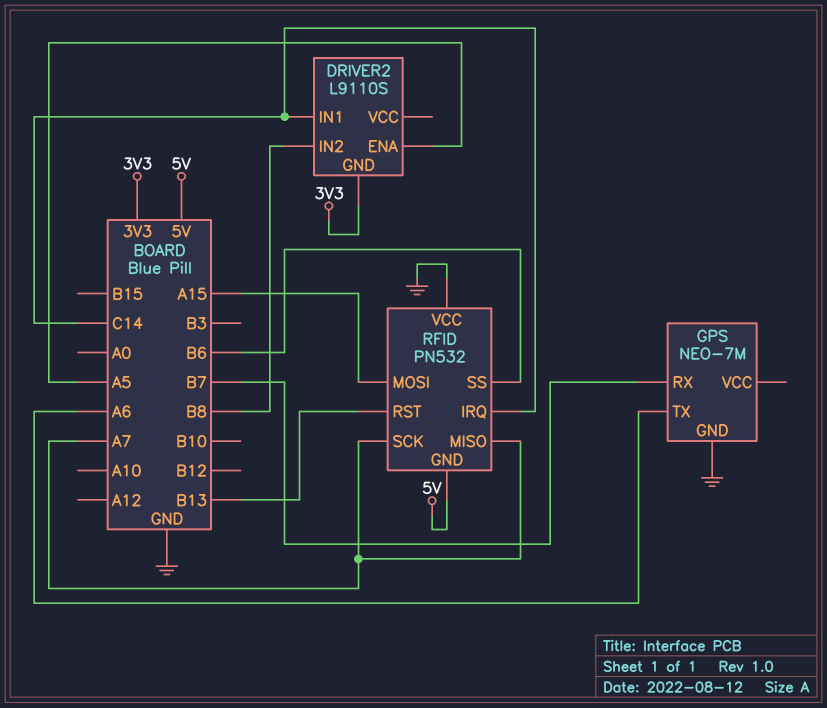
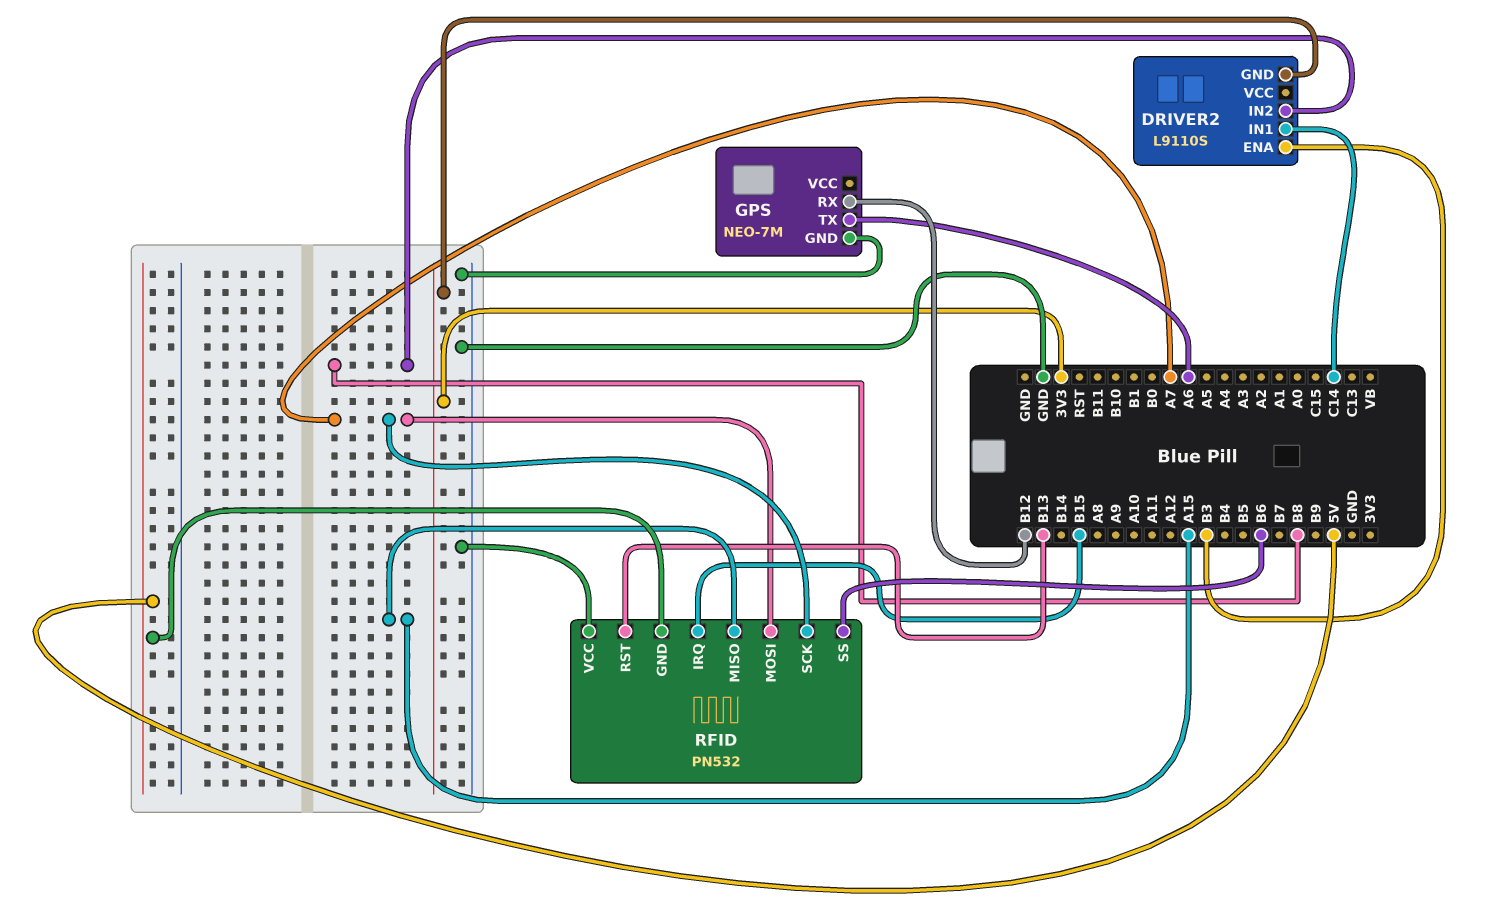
DRIVER2 pin ENA: A5 -> B3
GPS pin RX: B7 -> B12
RFID pin IRQ: C14 -> B15
RFID pin MISO: A7 -> A15
RFID pin MOSI: A15 -> A7

